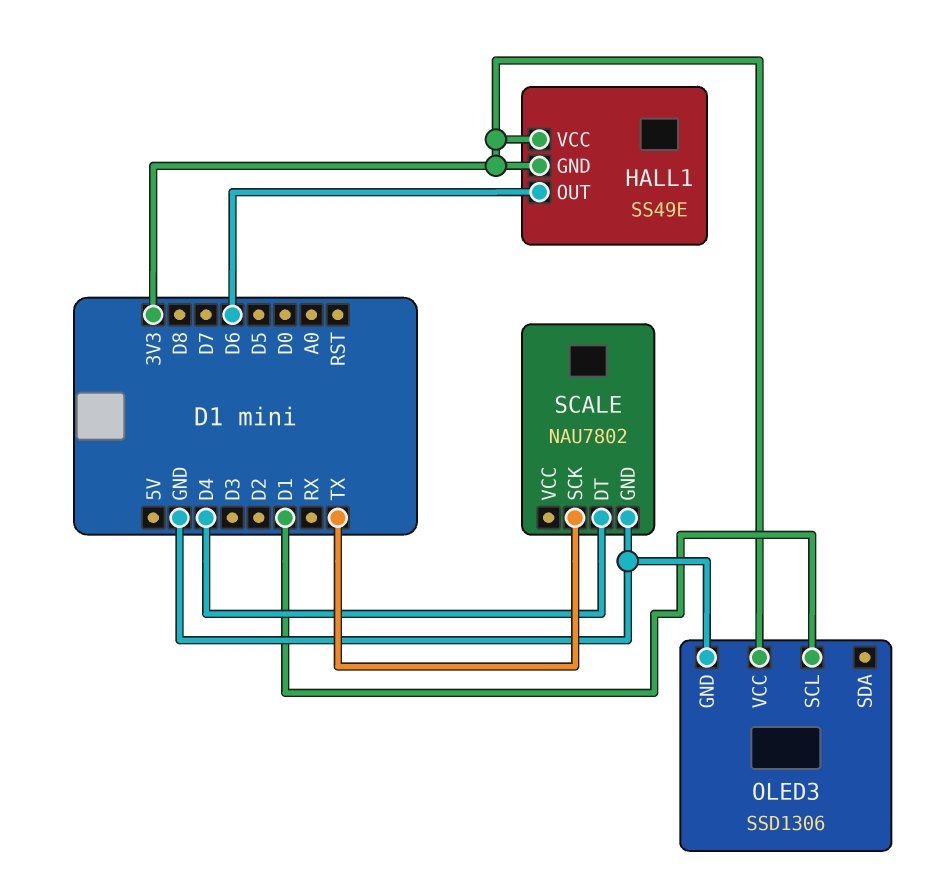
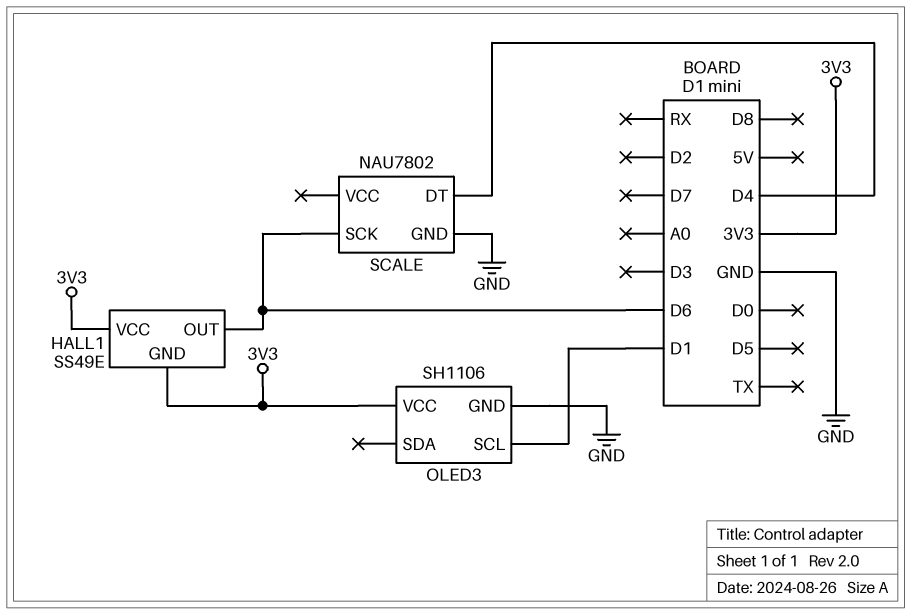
OLED3: SSD1306 -> SH1106
SCALE pin SCK: TX -> D6

